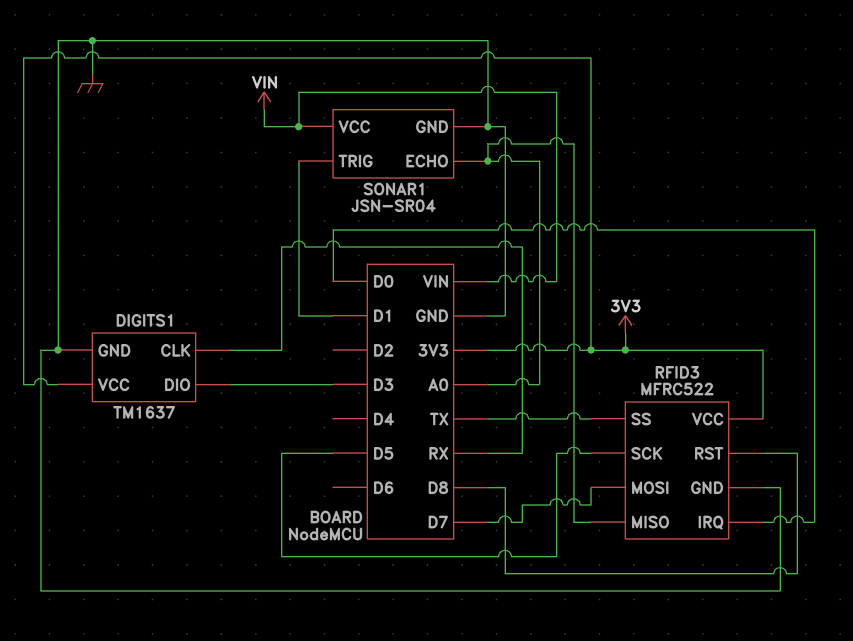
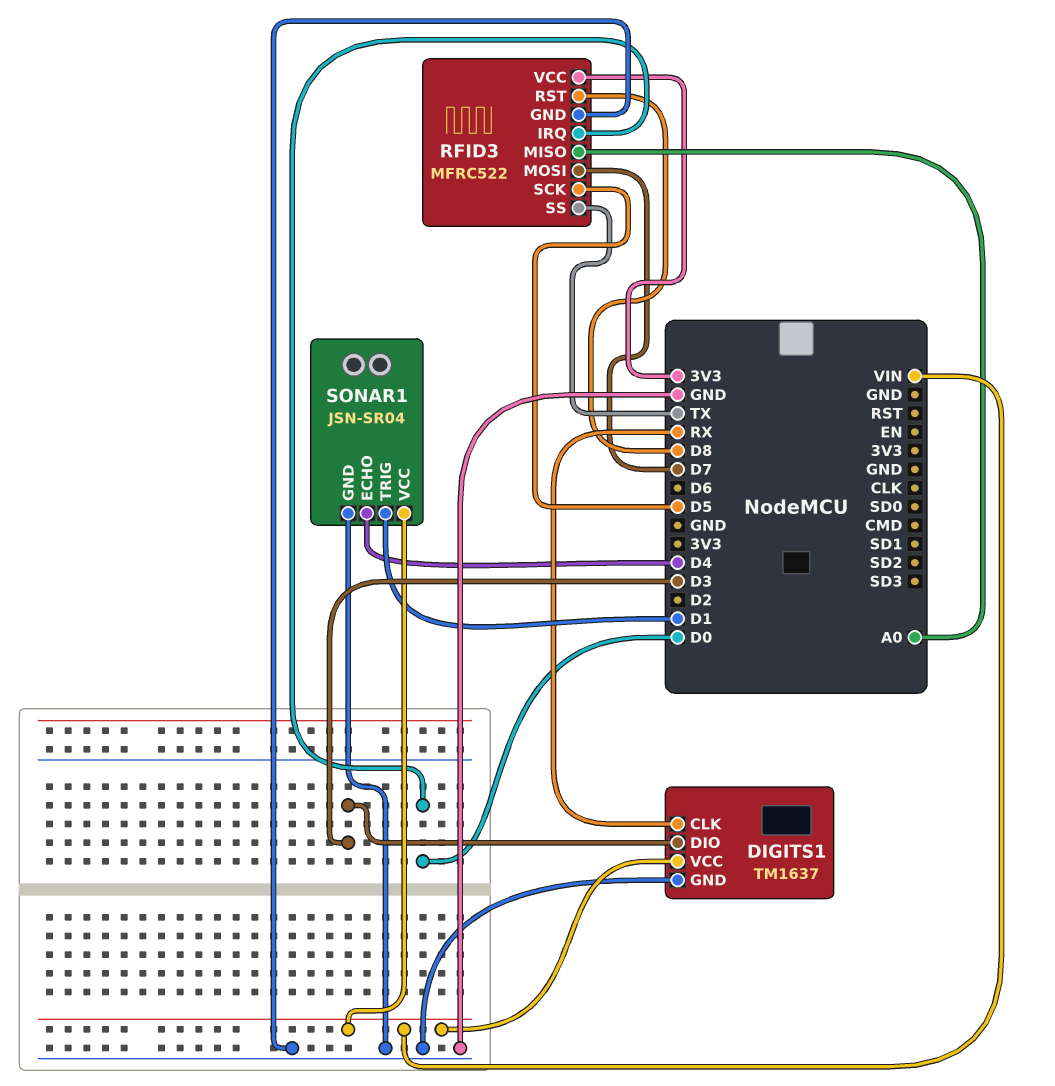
DIGITS1 pin VCC: 3V3 -> VIN
SONAR1 pin ECHO: A0 -> D4

